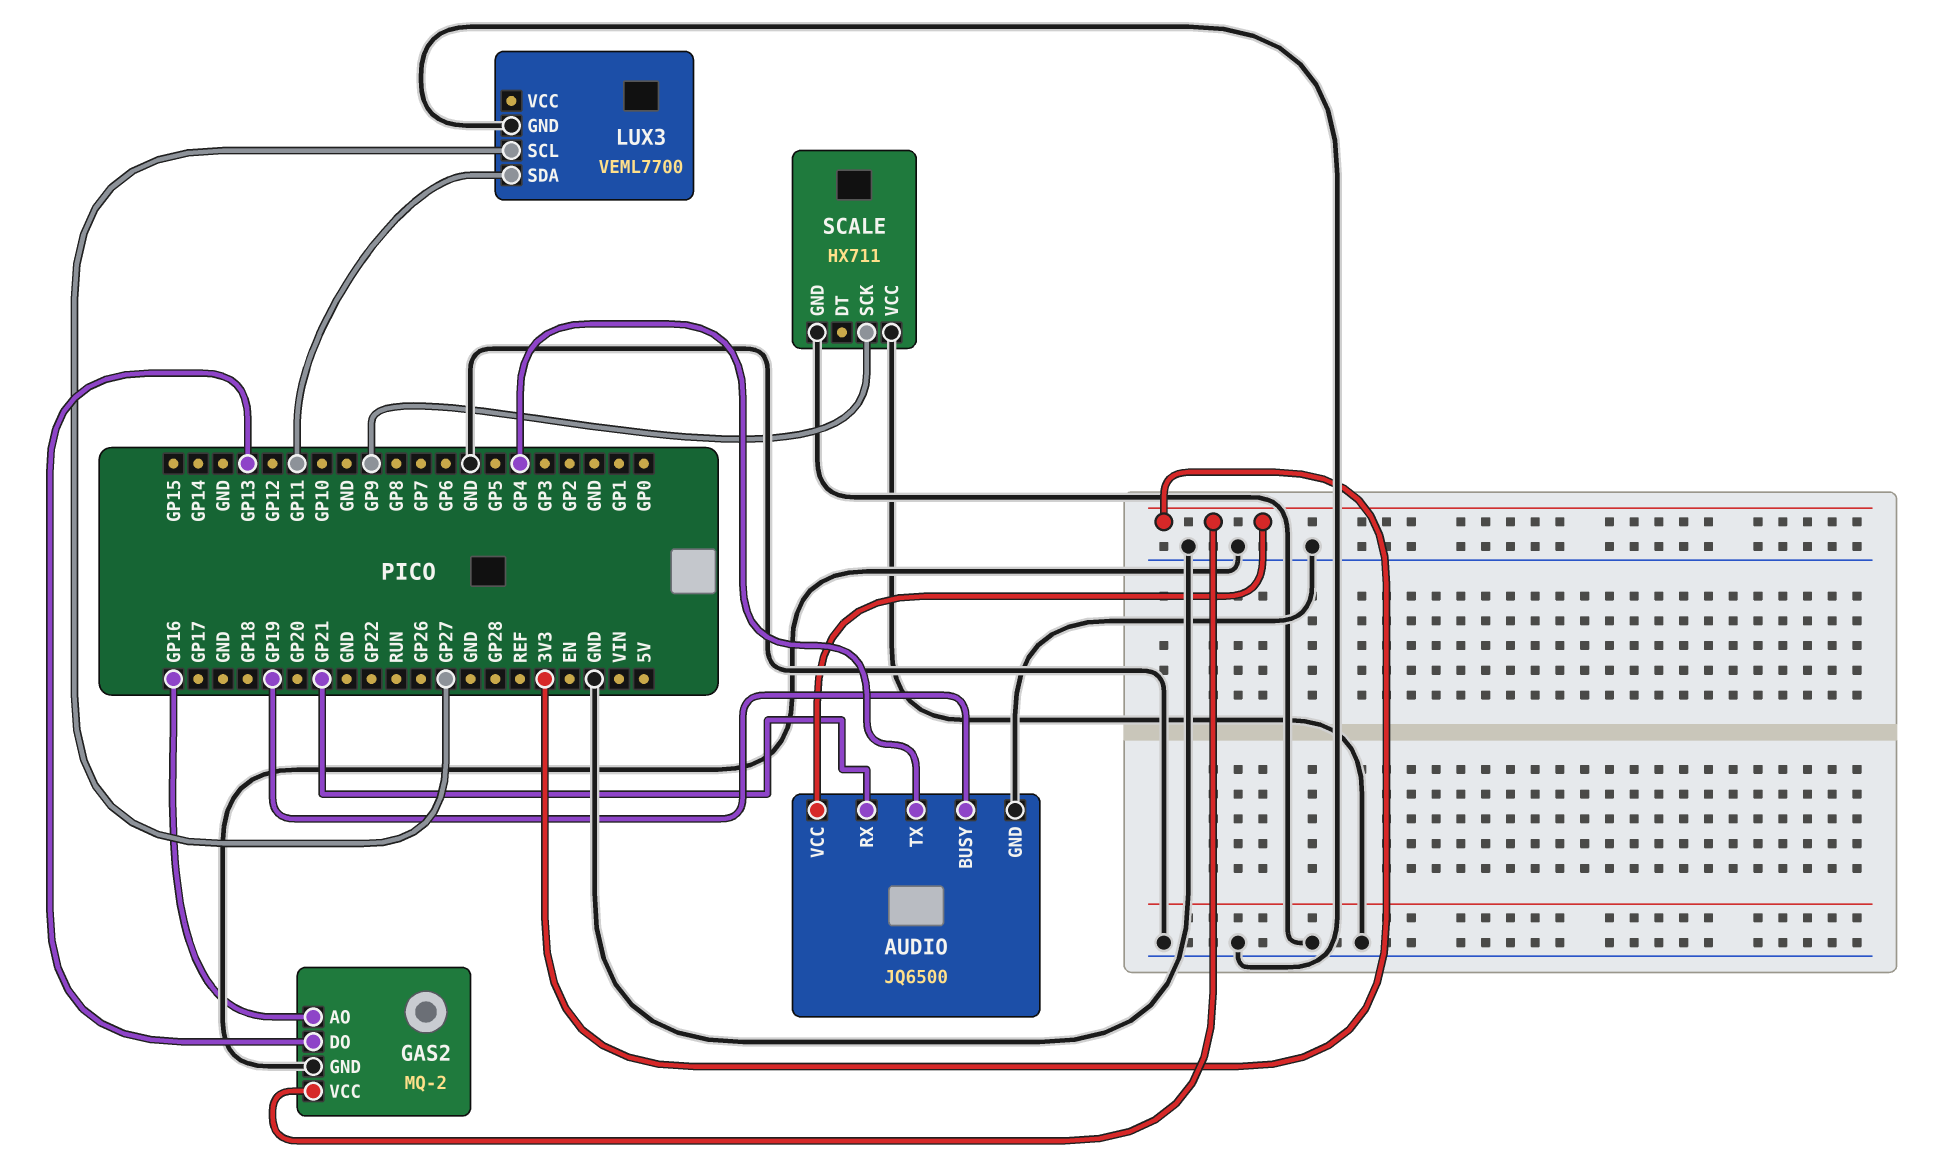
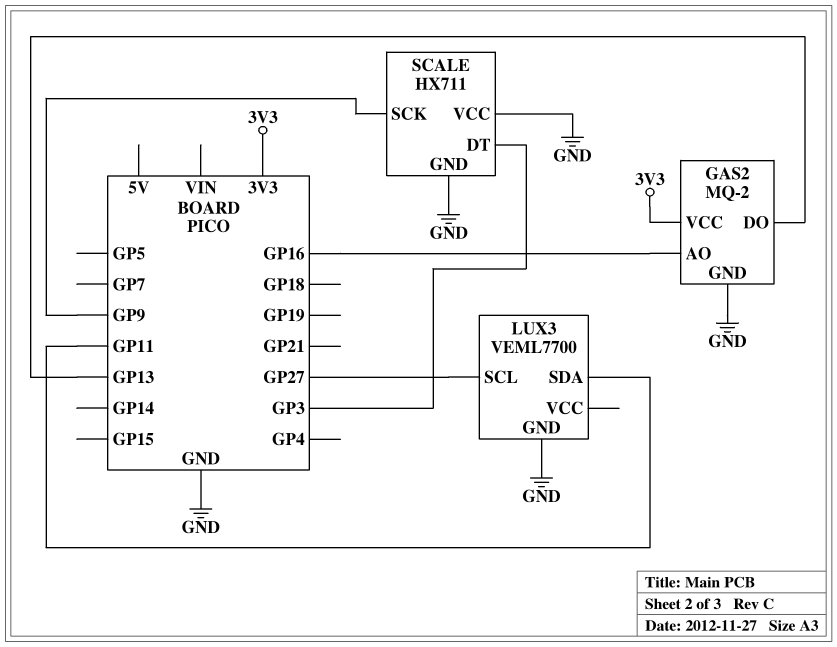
AUDIO: JQ6500 -> none
AUDIO pin BUSY: GP19 -> none
AUDIO pin GND: GND -> none
AUDIO pin RX: GP21 -> none
AUDIO pin TX: GP4 -> none
AUDIO pin VCC: 3V3 -> none
SCALE pin DT: none -> GP3

